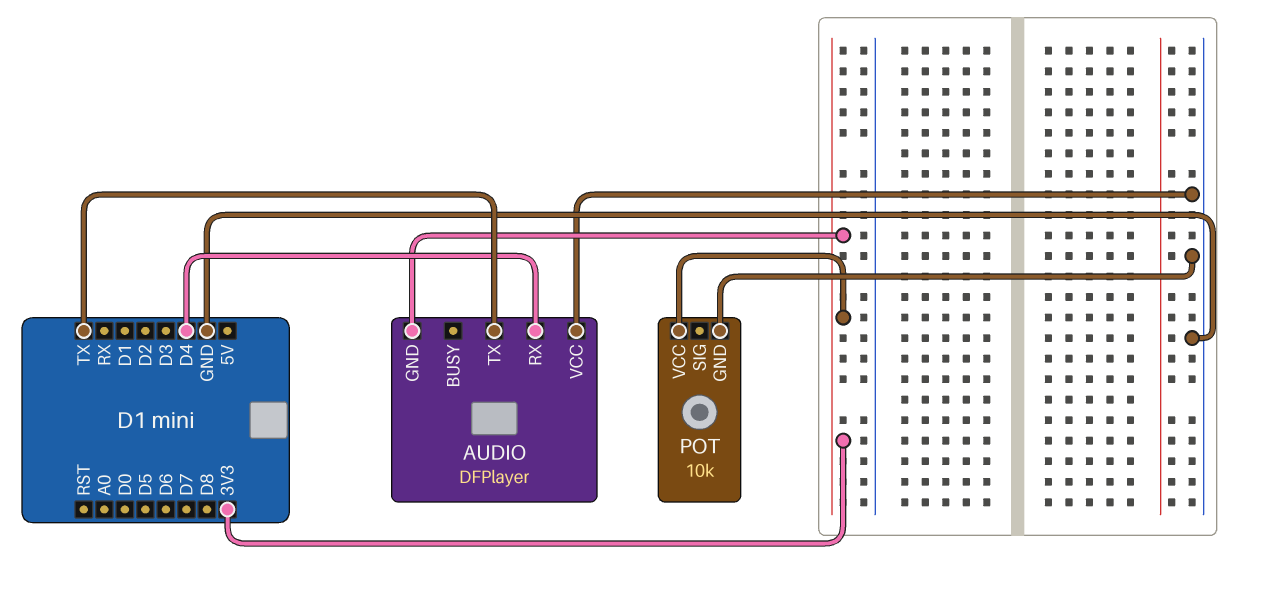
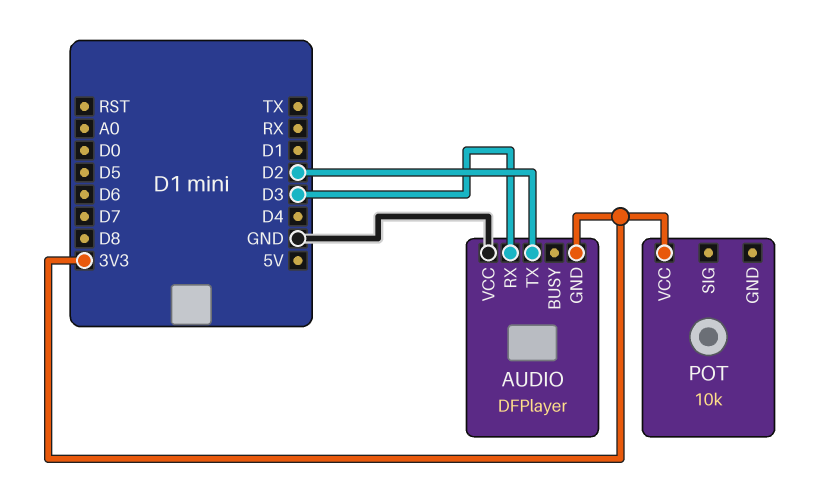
AUDIO pin RX: D4 -> D3
AUDIO pin TX: TX -> D2
POT pin GND: GND -> none

